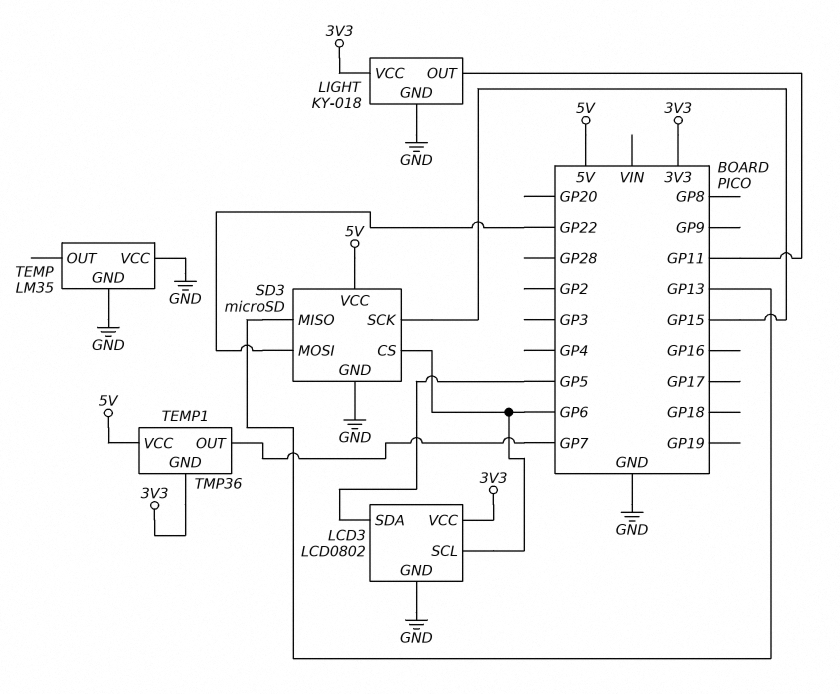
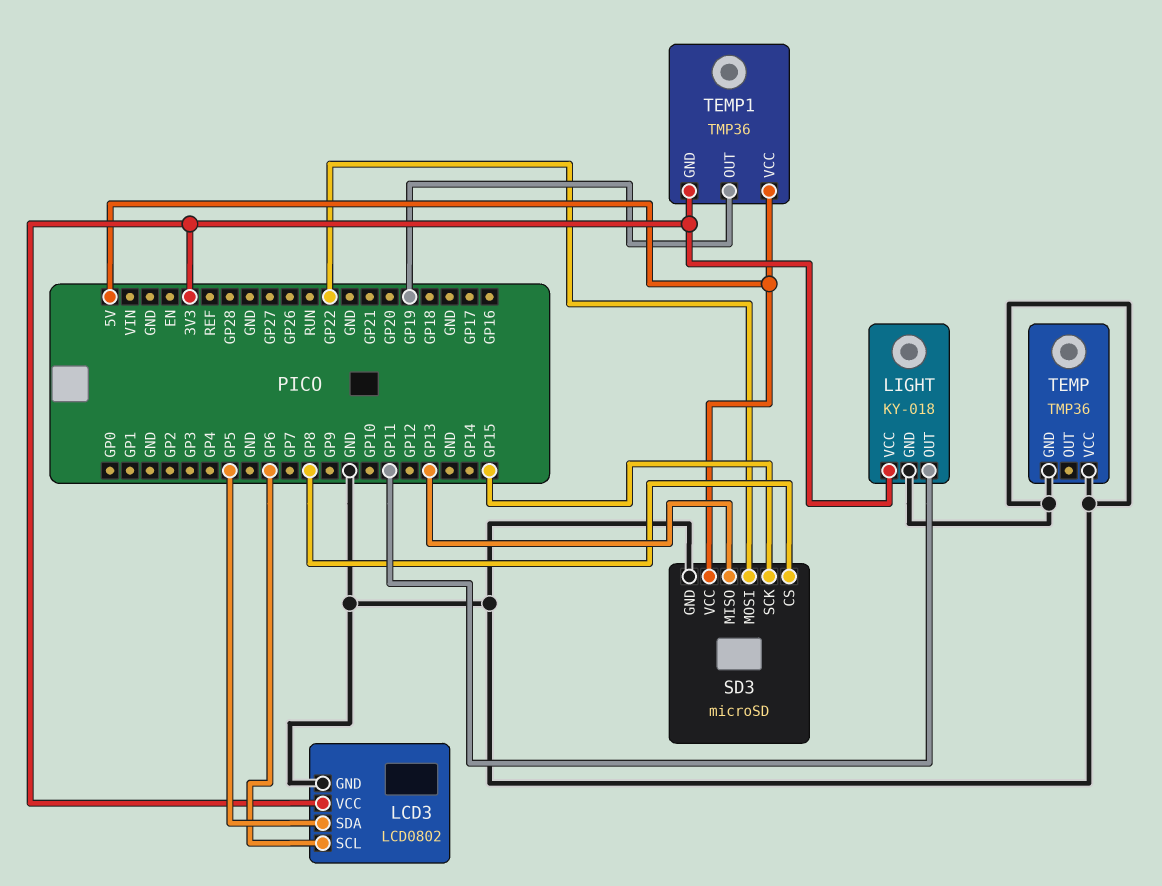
SD3 pin CS: GP6 -> GP8
TEMP: LM35 -> TMP36
TEMP1 pin OUT: GP7 -> GP19

